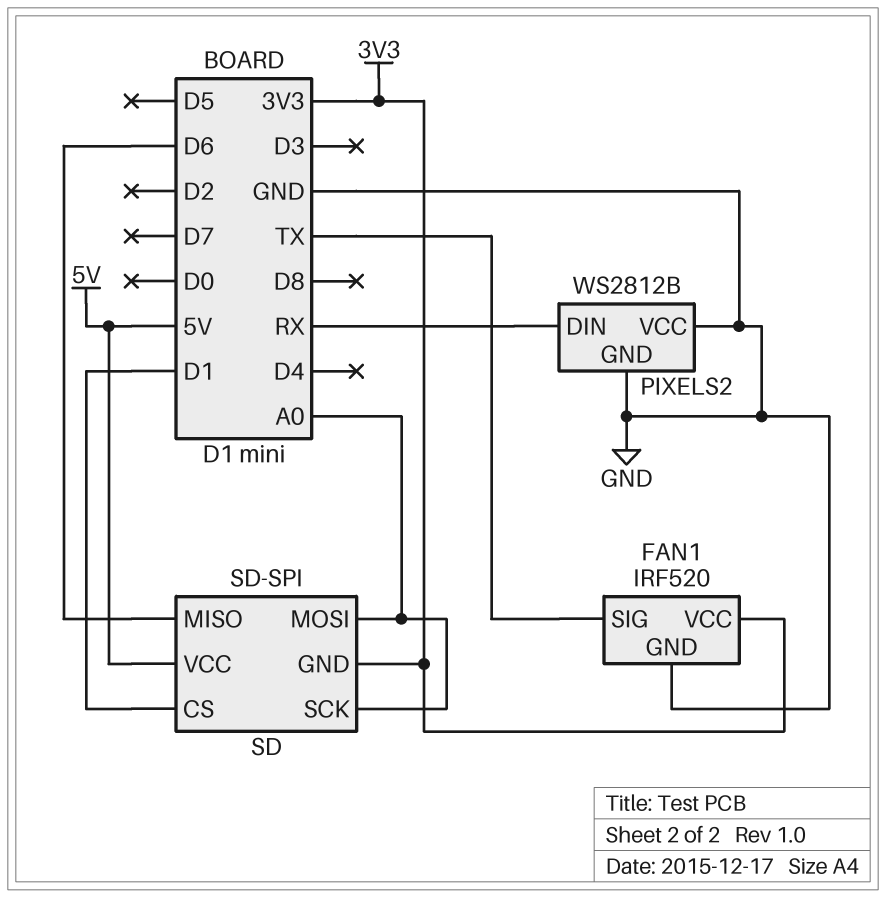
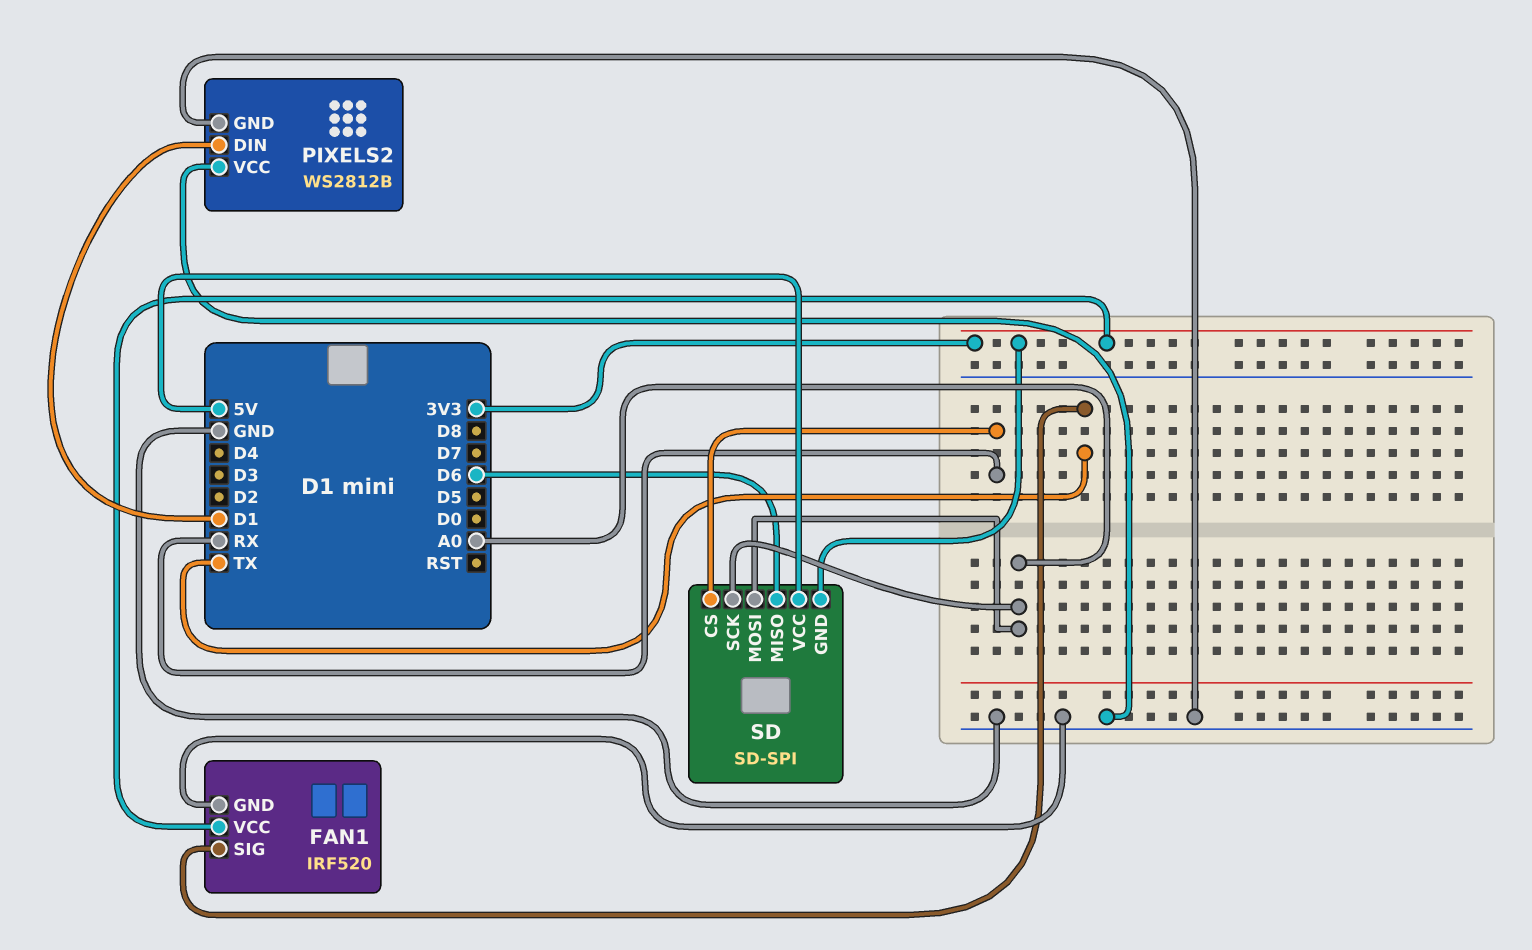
PIXELS2 pin DIN: RX -> D1
SD pin CS: D1 -> RX

